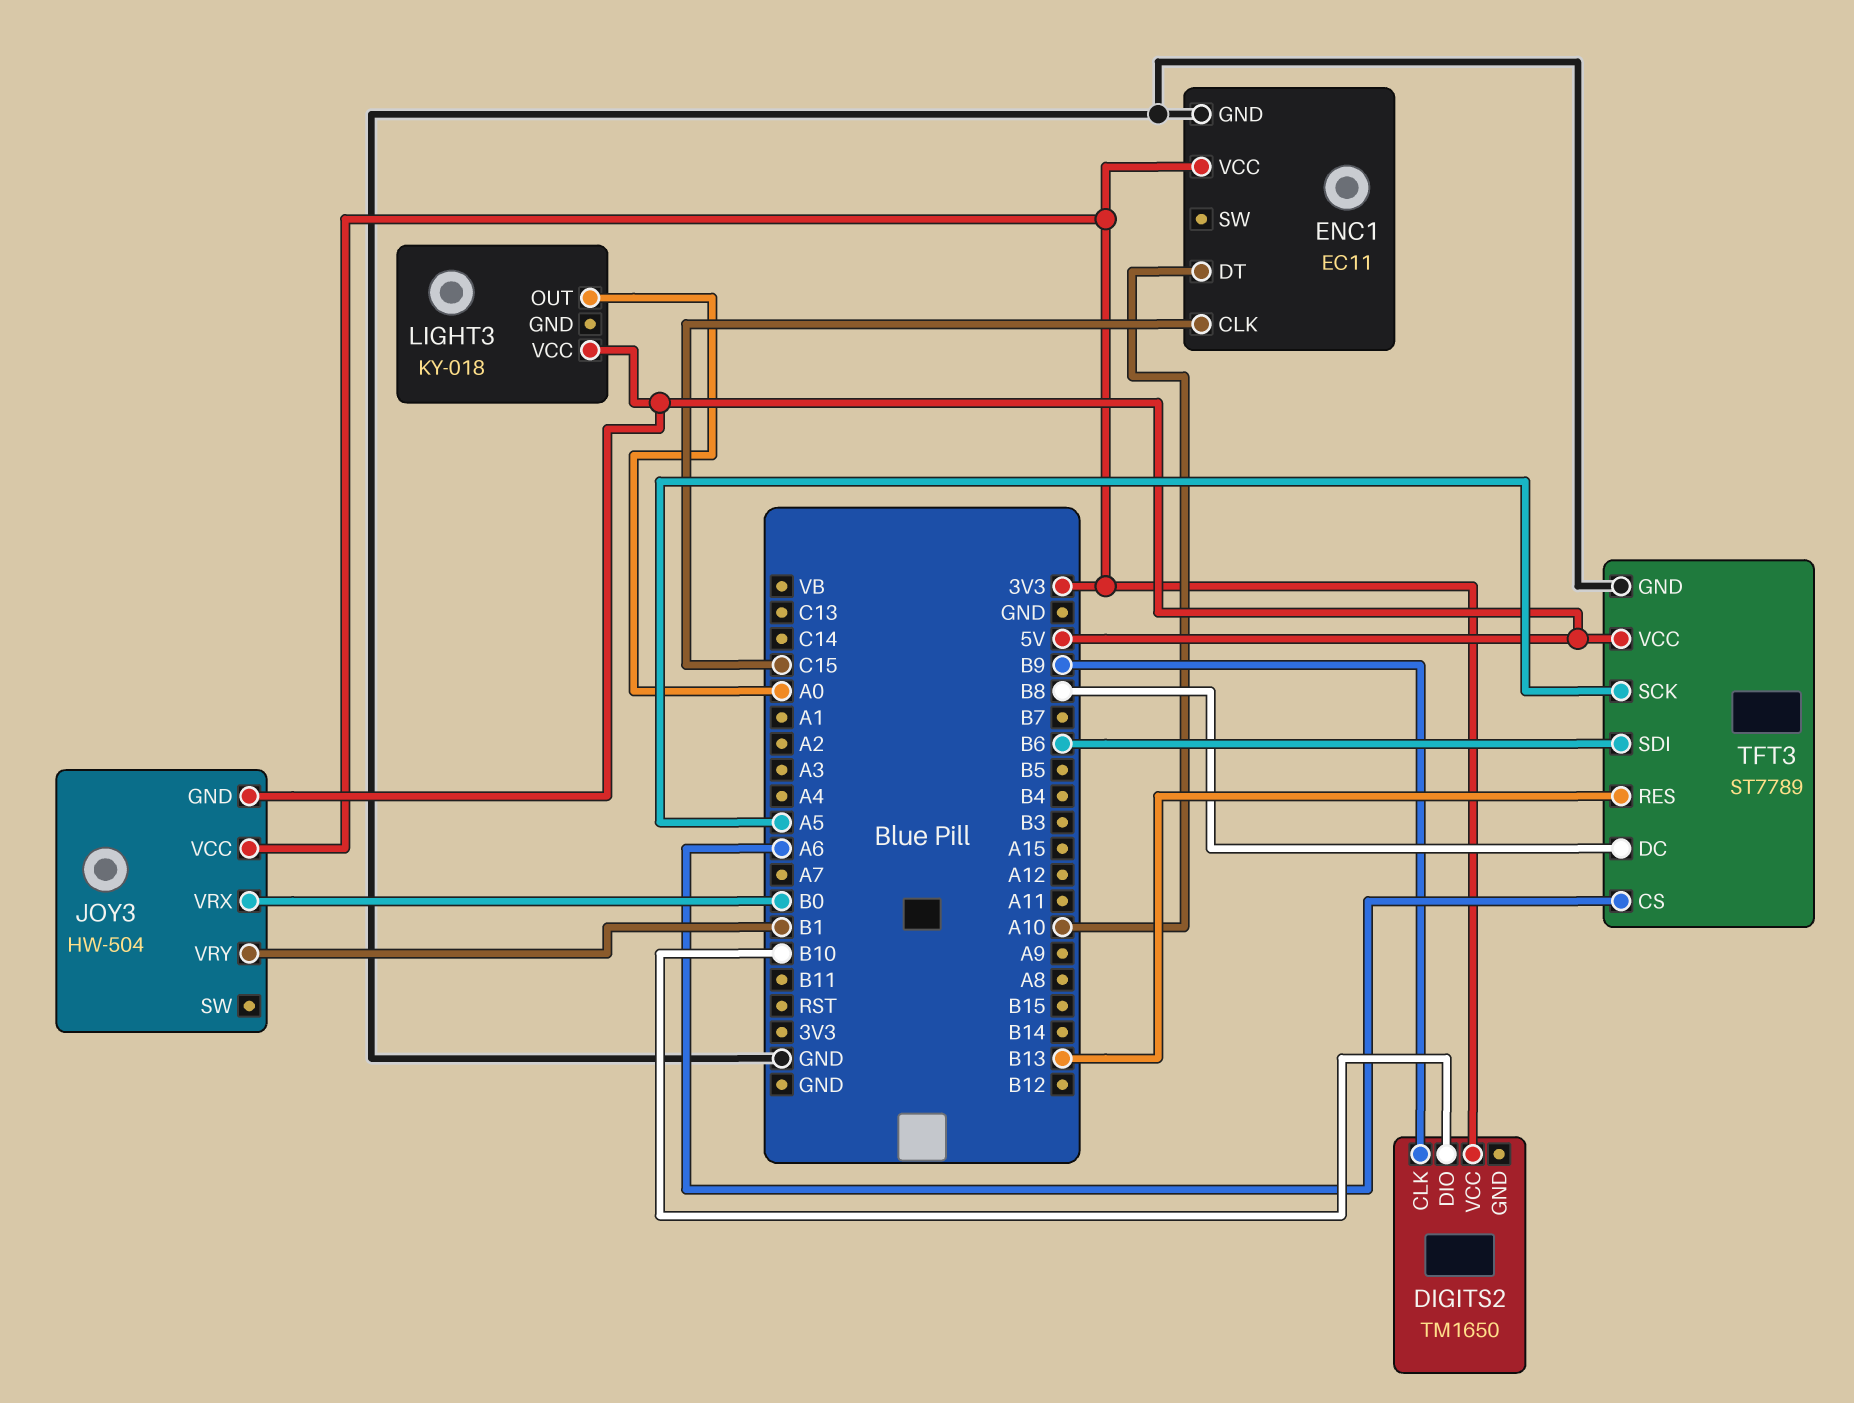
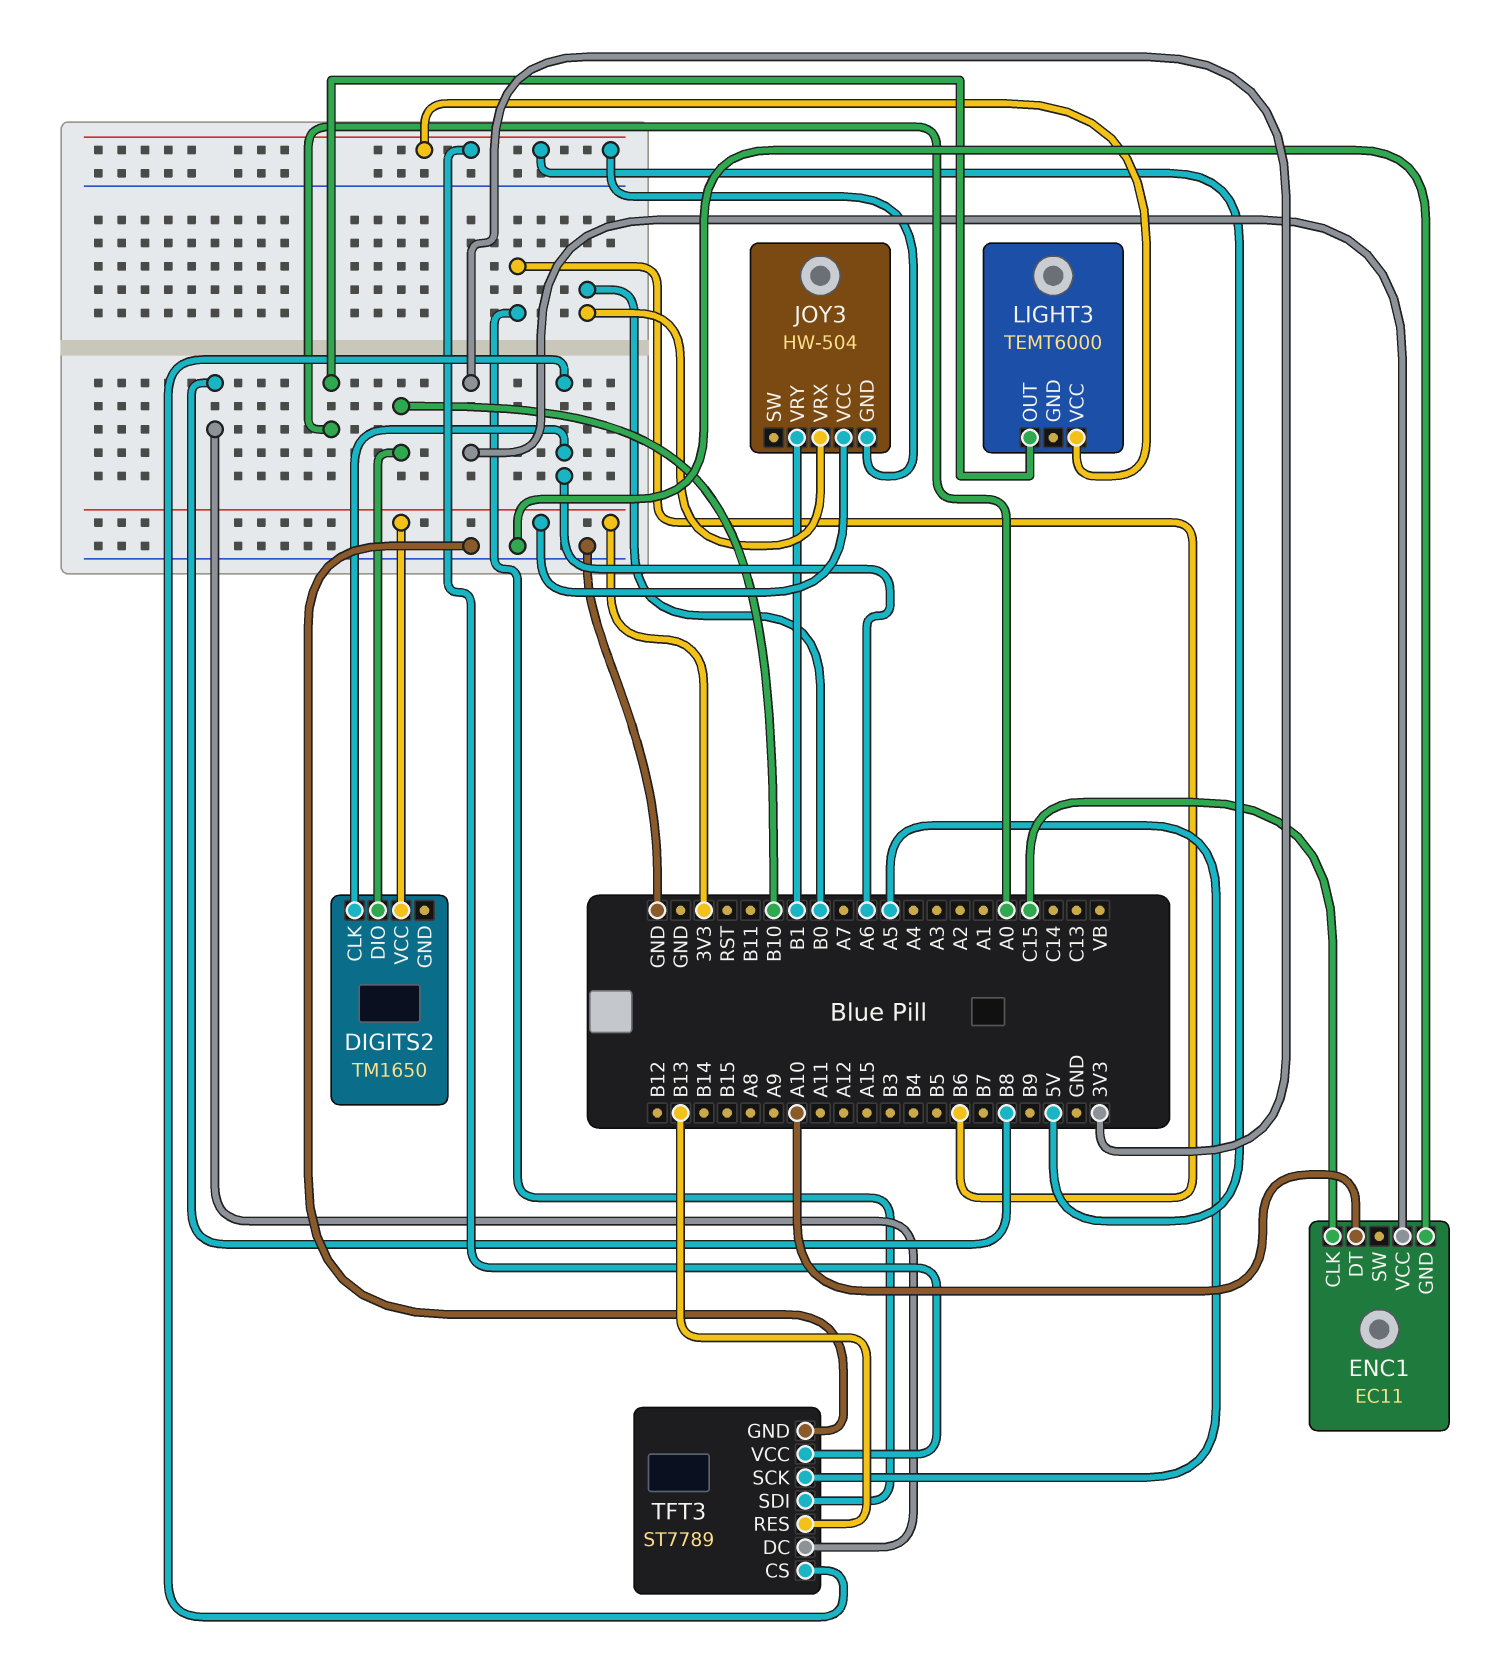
DIGITS2 pin CLK: B9 -> A6
LIGHT3: KY-018 -> TEMT6000

